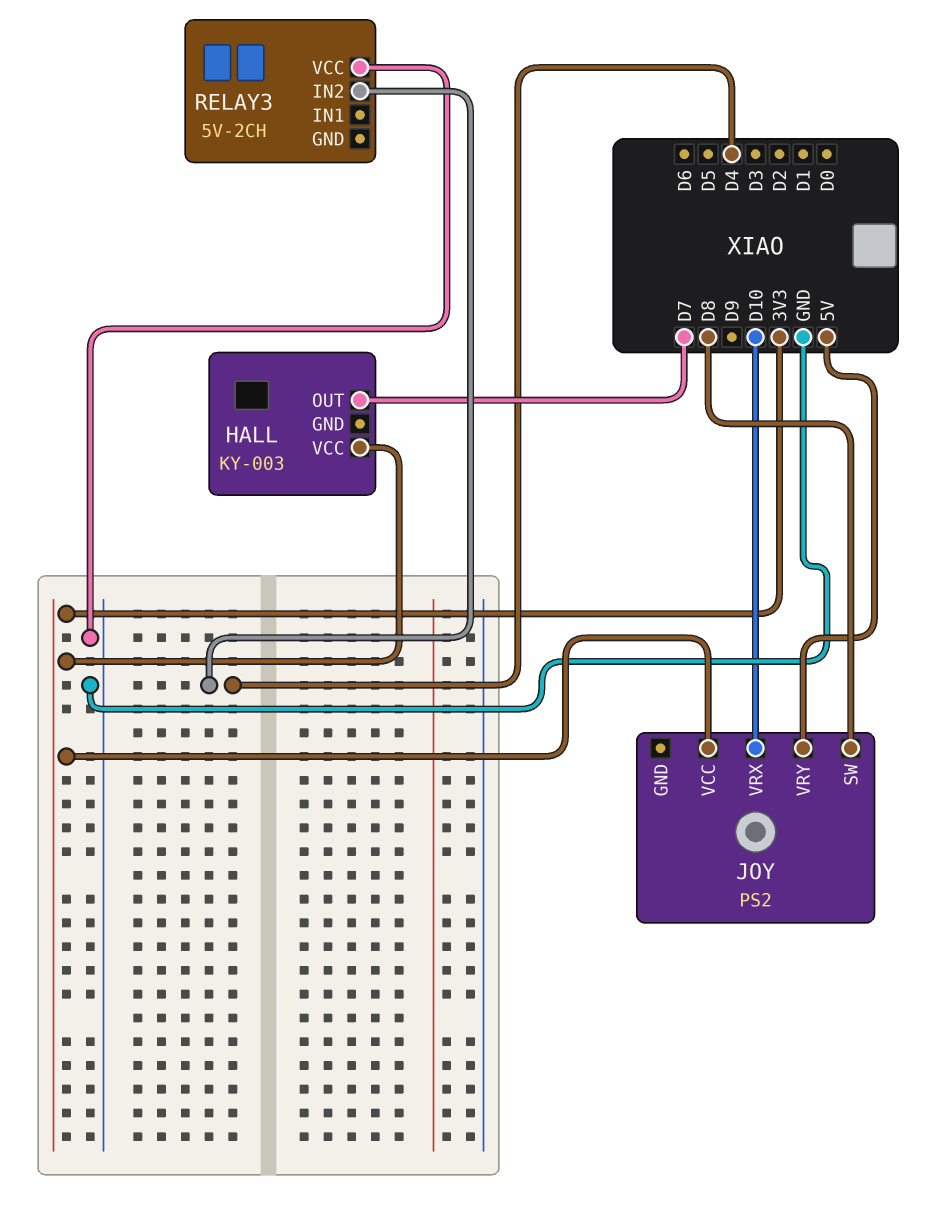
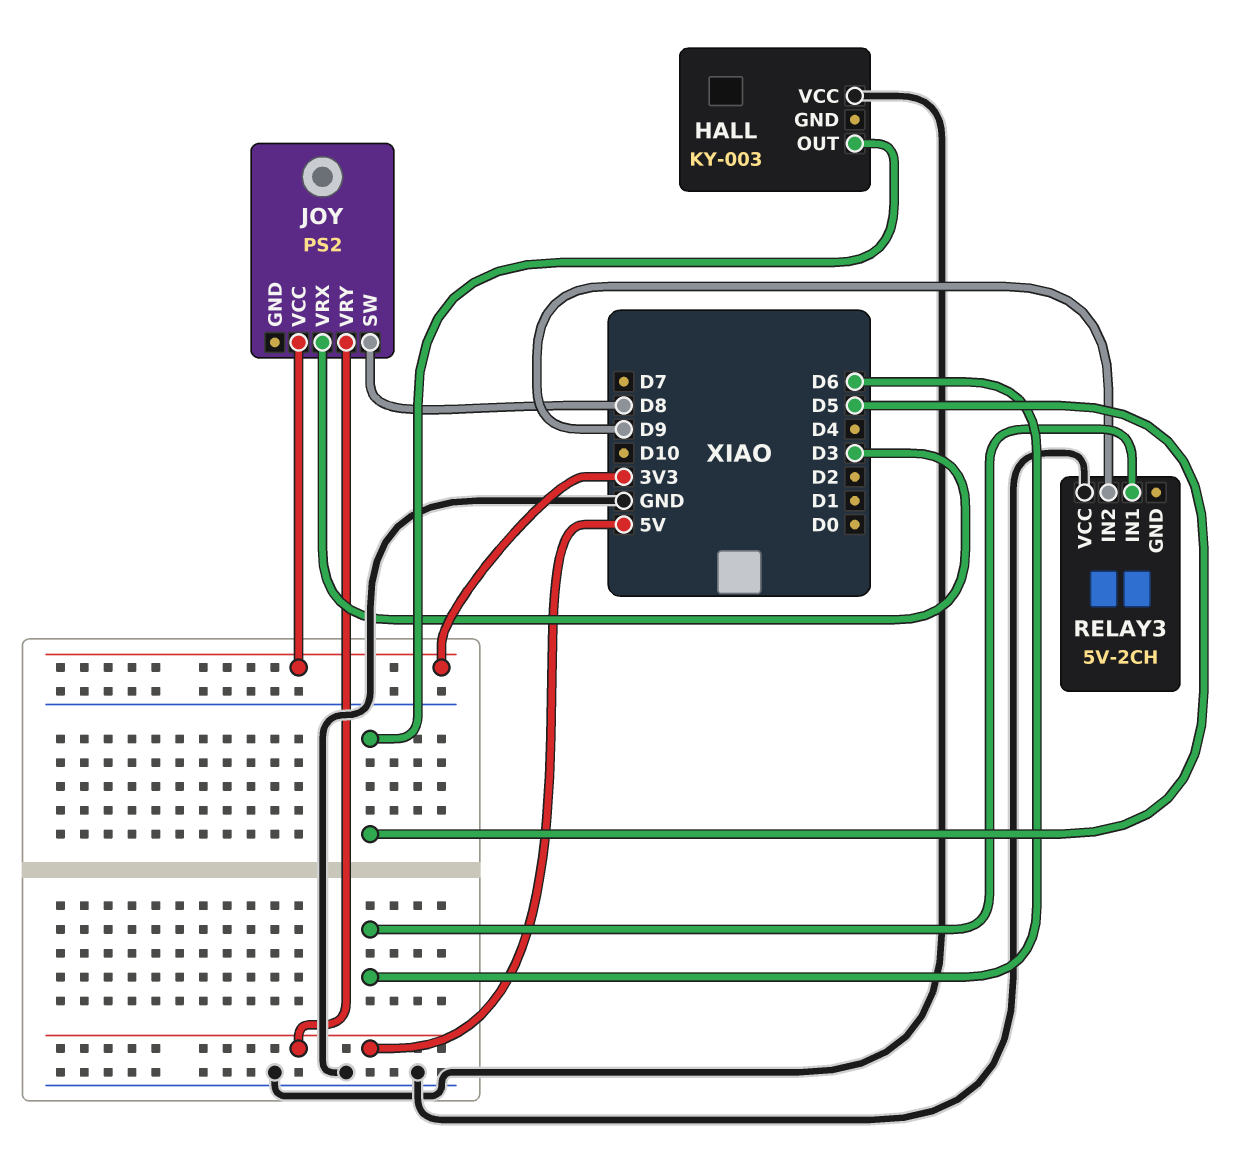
HALL pin OUT: D7 -> D5
HALL pin VCC: 3V3 -> GND
JOY pin VRX: D10 -> D3
RELAY3 pin IN1: none -> D6
RELAY3 pin IN2: D4 -> D9

